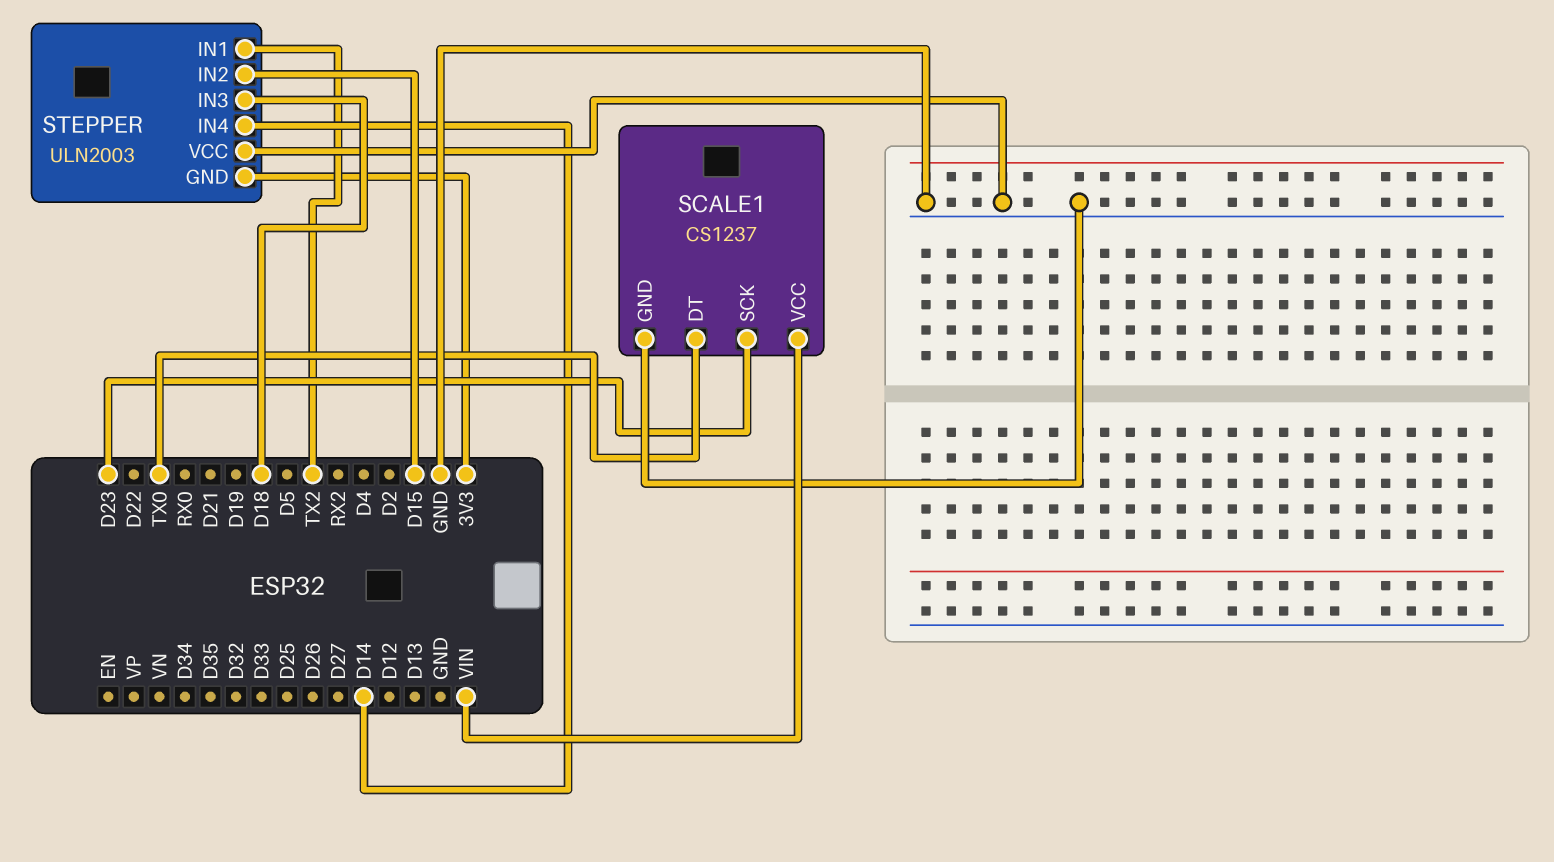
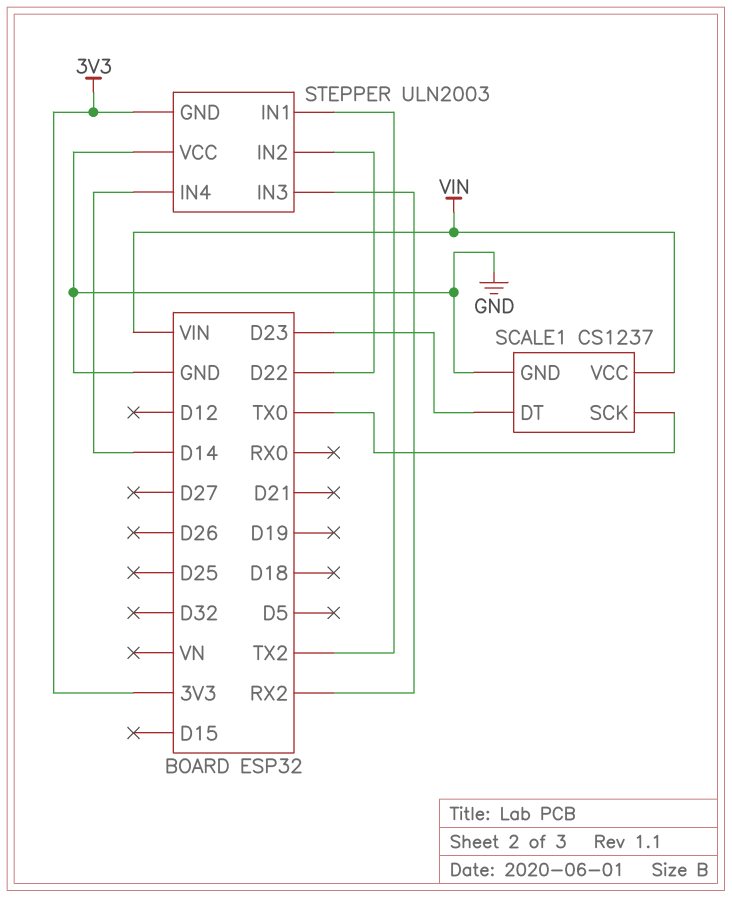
SCALE1 pin DT: TX0 -> D23
SCALE1 pin SCK: D23 -> TX0
STEPPER pin IN2: D15 -> D22
STEPPER pin IN3: D18 -> RX2

